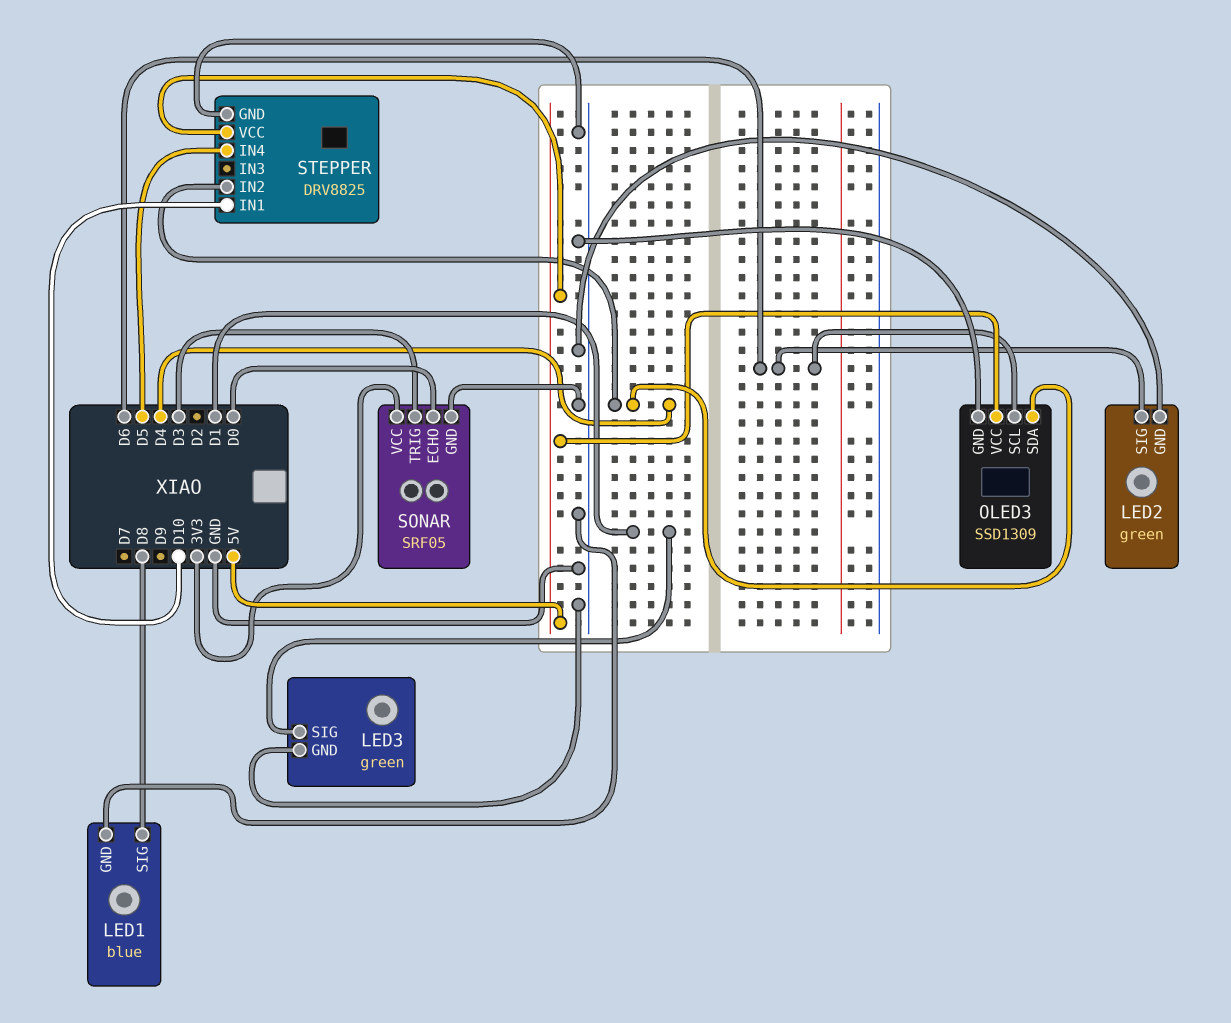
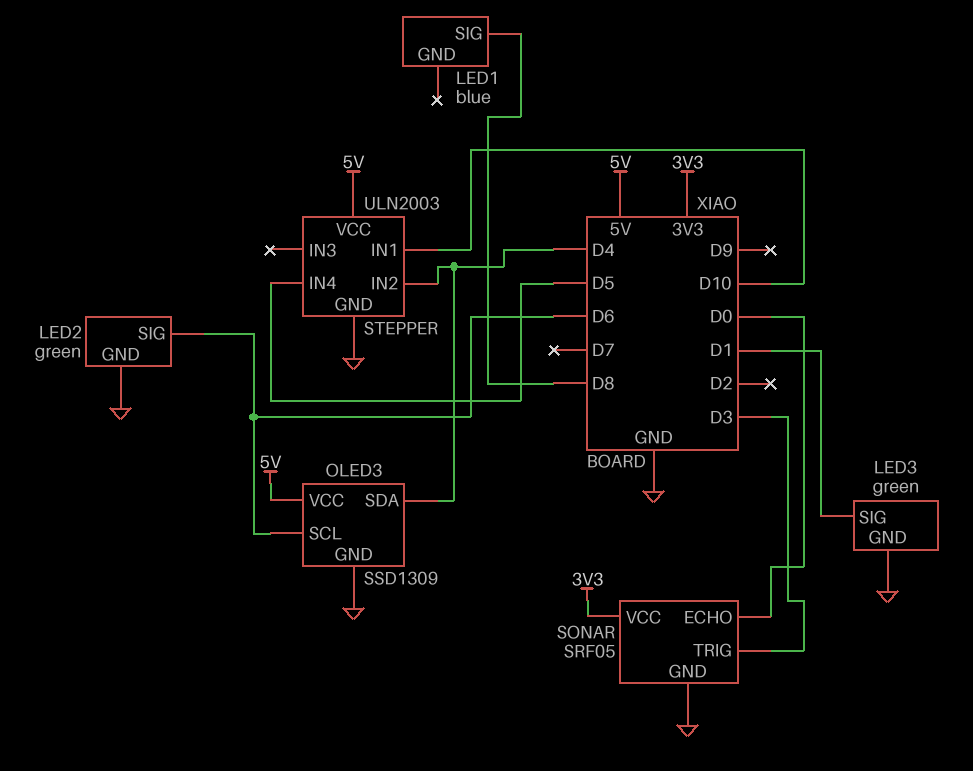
LED1 pin GND: GND -> none
STEPPER: DRV8825 -> ULN2003

